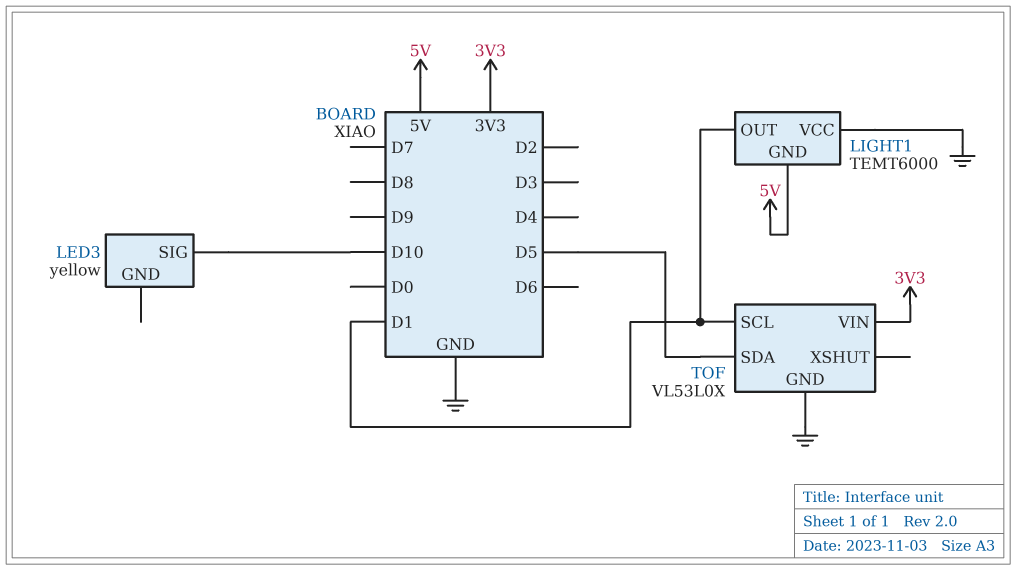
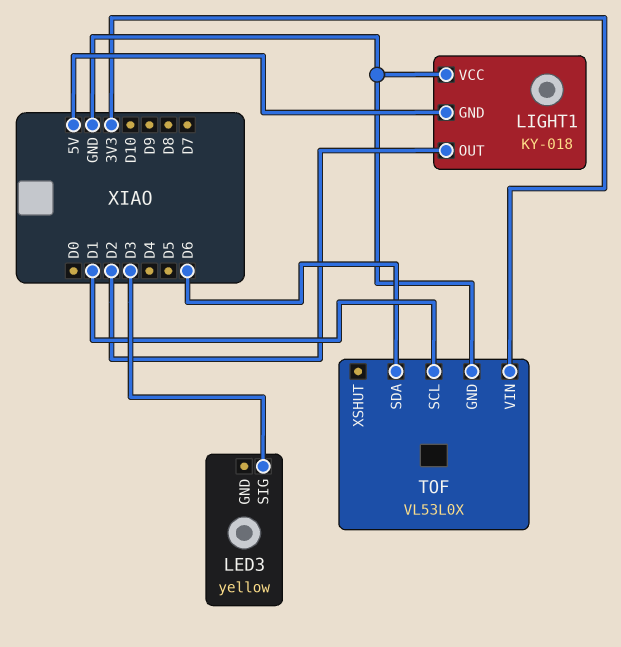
LED3 pin SIG: D10 -> D3
LIGHT1: TEMT6000 -> KY-018
LIGHT1 pin OUT: D1 -> D2
TOF pin SDA: D5 -> D6

